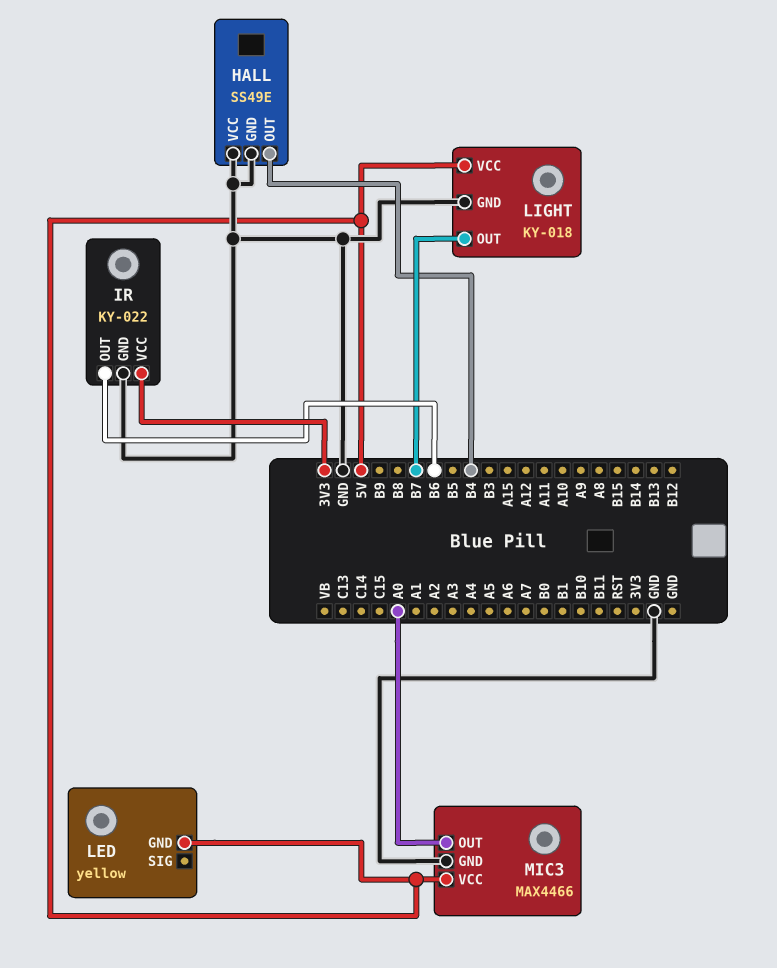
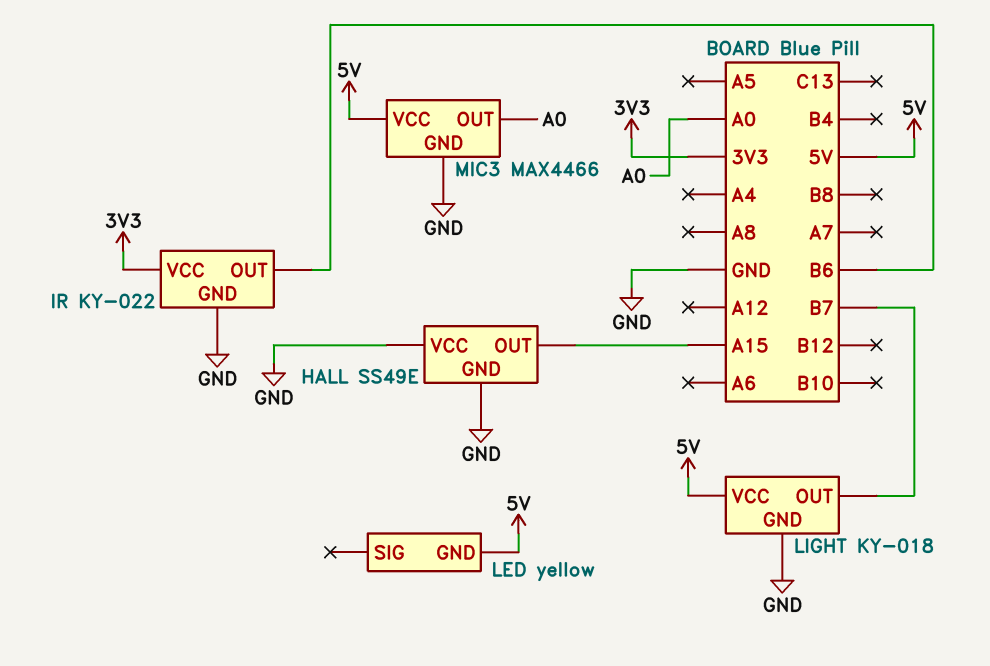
HALL pin OUT: B4 -> A15

